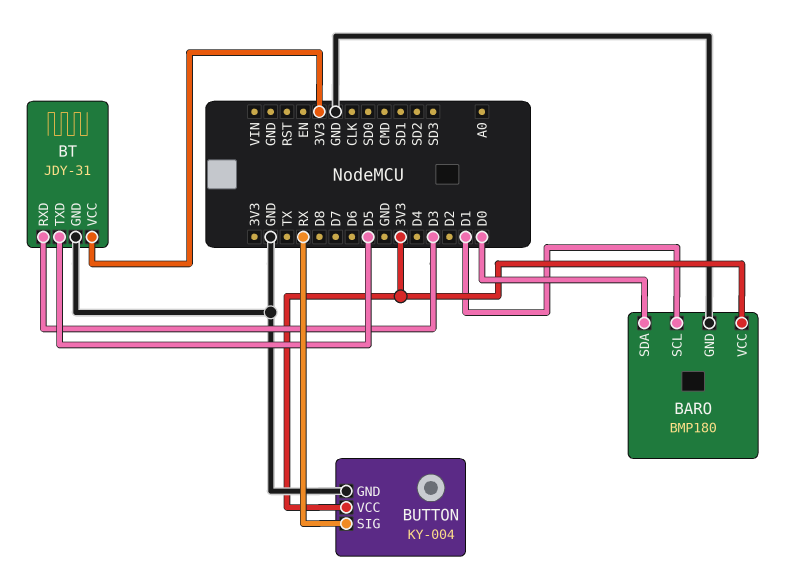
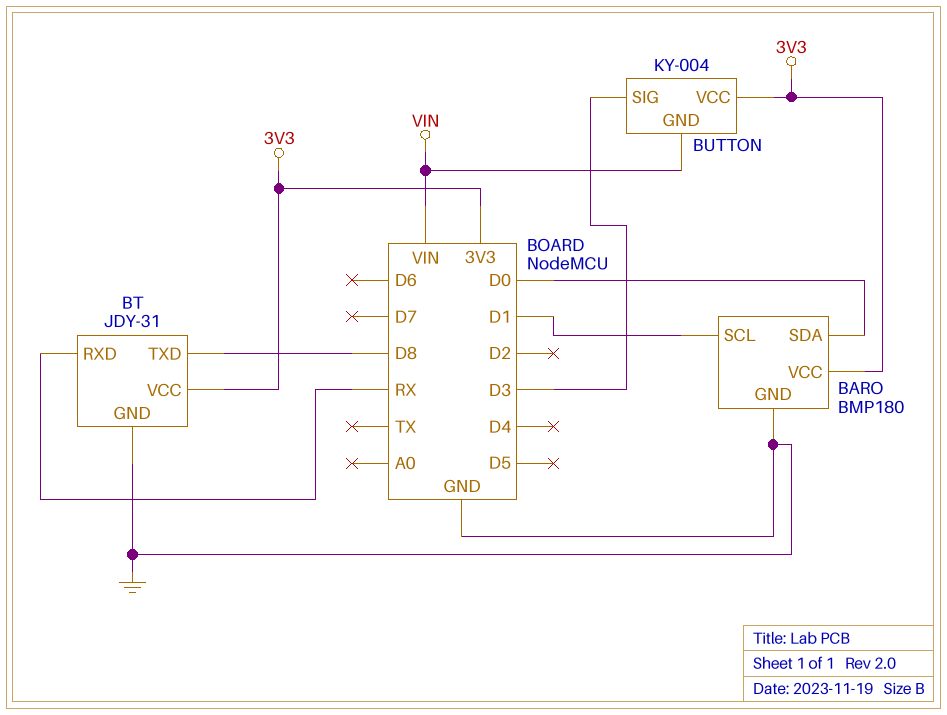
BT pin RXD: D3 -> RX
BT pin TXD: D5 -> D8
BUTTON pin GND: GND -> VIN
BUTTON pin SIG: RX -> D3

